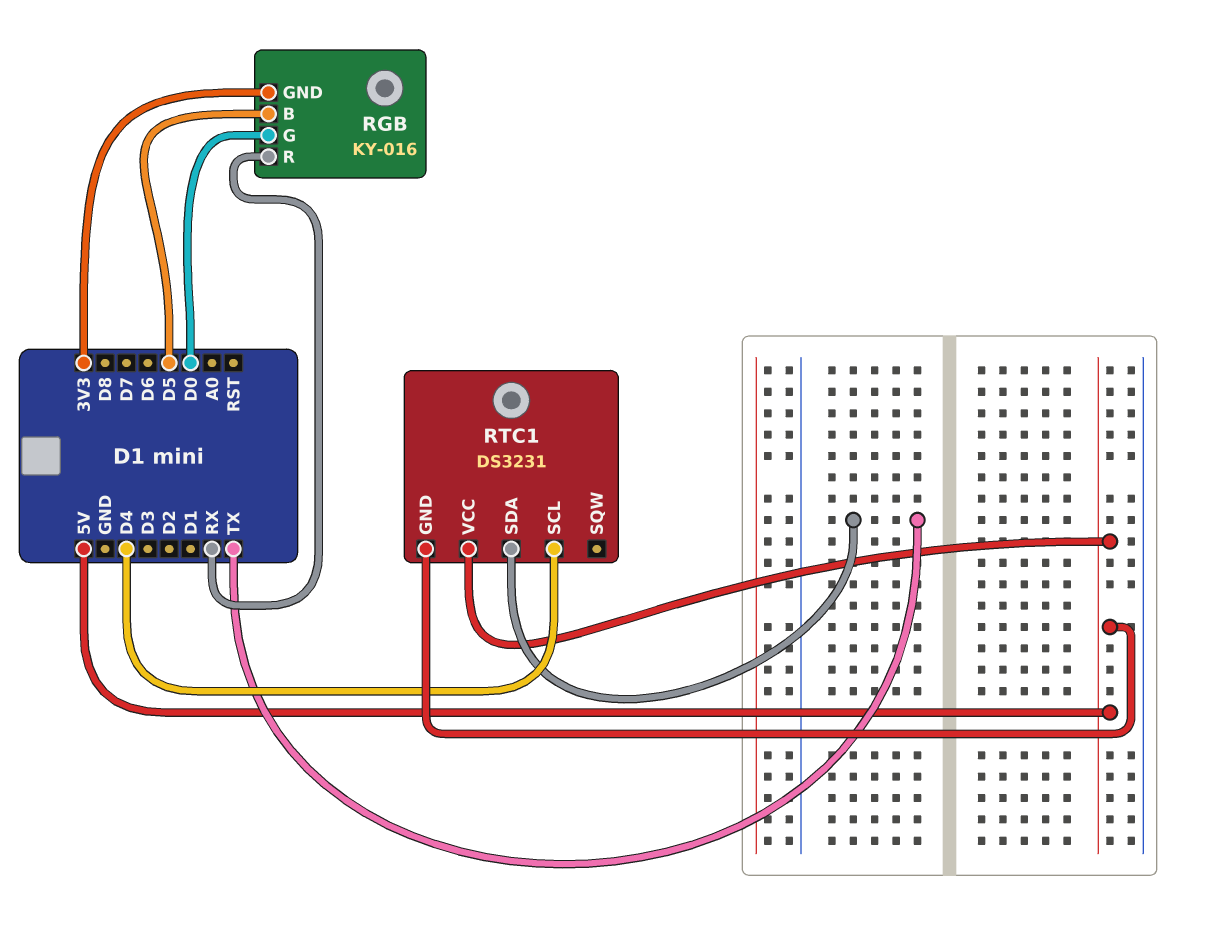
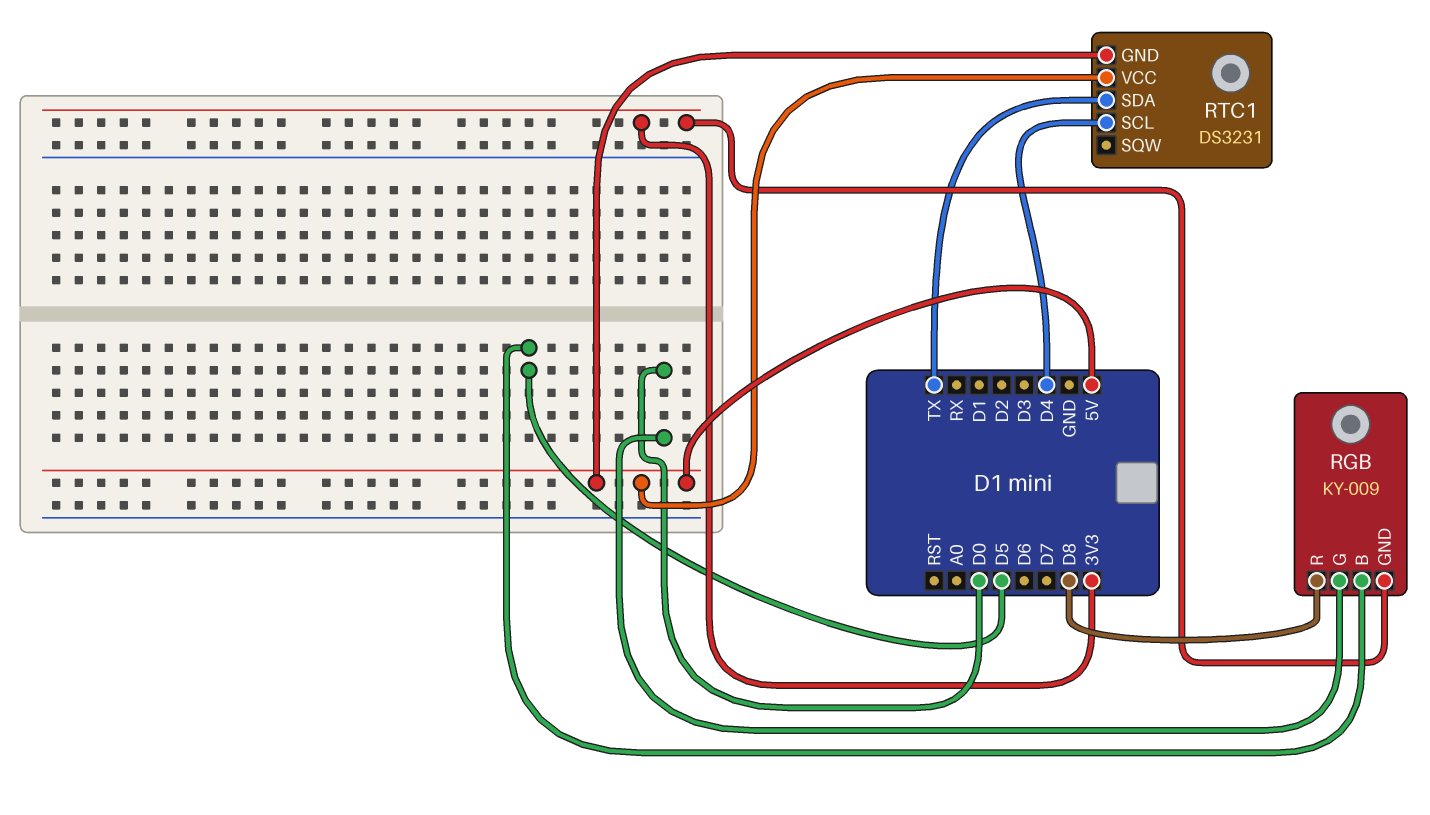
RGB: KY-016 -> KY-009
RGB pin R: RX -> D8

